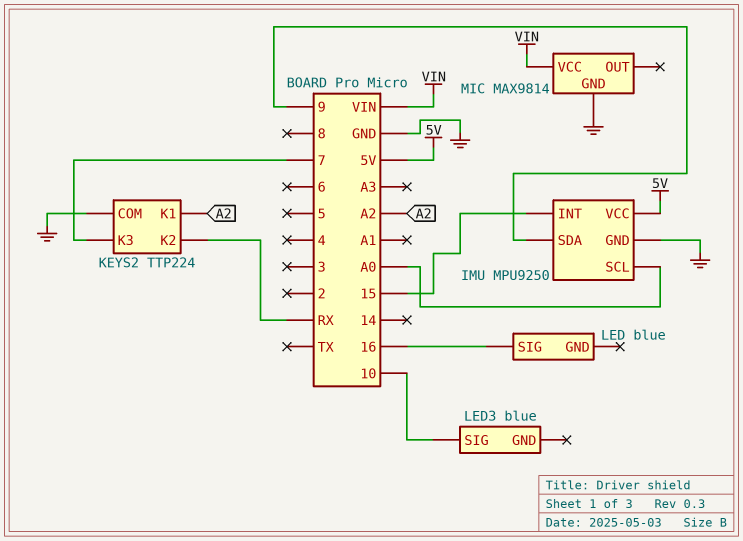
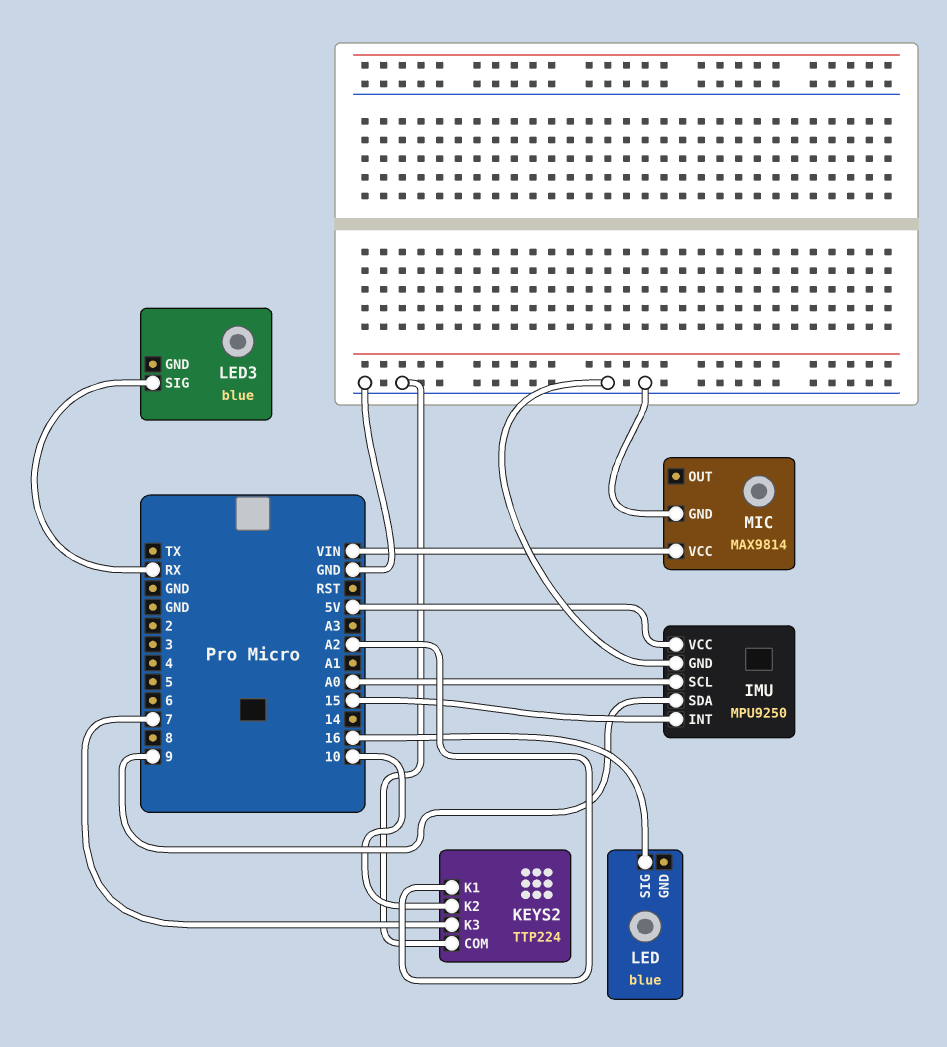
KEYS2 pin K2: RX -> 10
LED3 pin SIG: 10 -> RX

